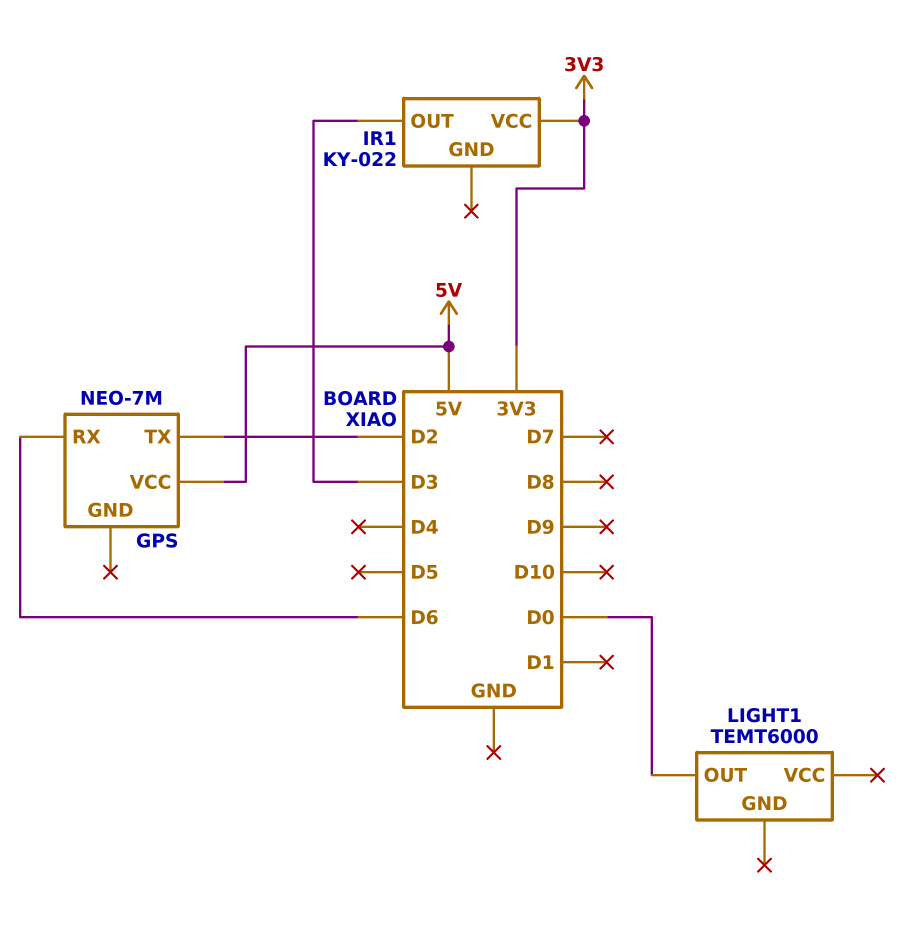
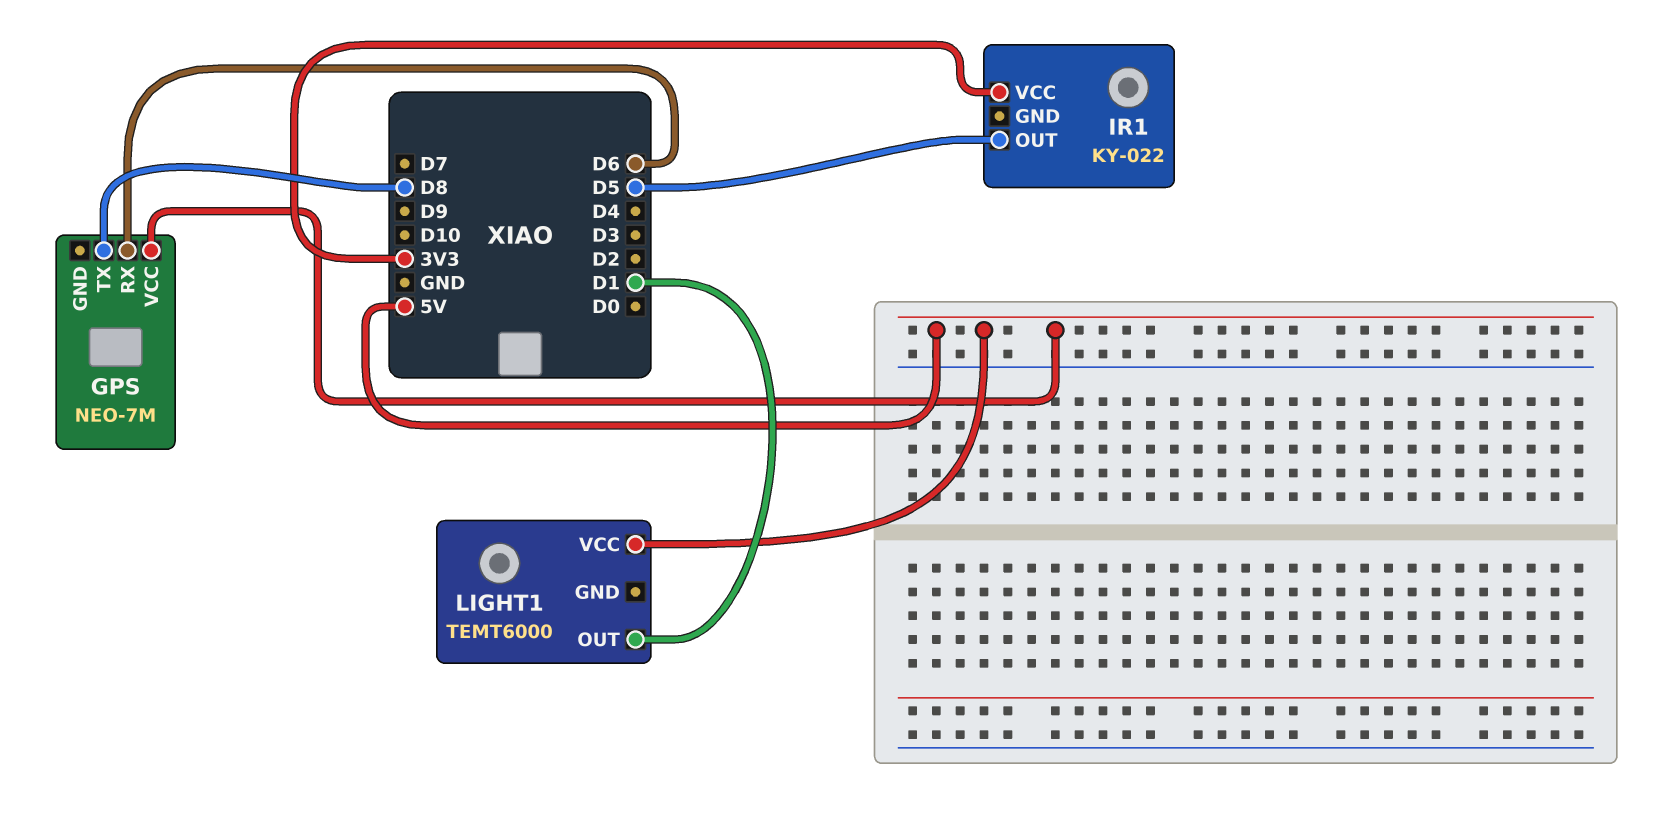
GPS pin TX: D2 -> D8
IR1 pin OUT: D3 -> D5
LIGHT1 pin OUT: D0 -> D1
LIGHT1 pin VCC: none -> 5V

